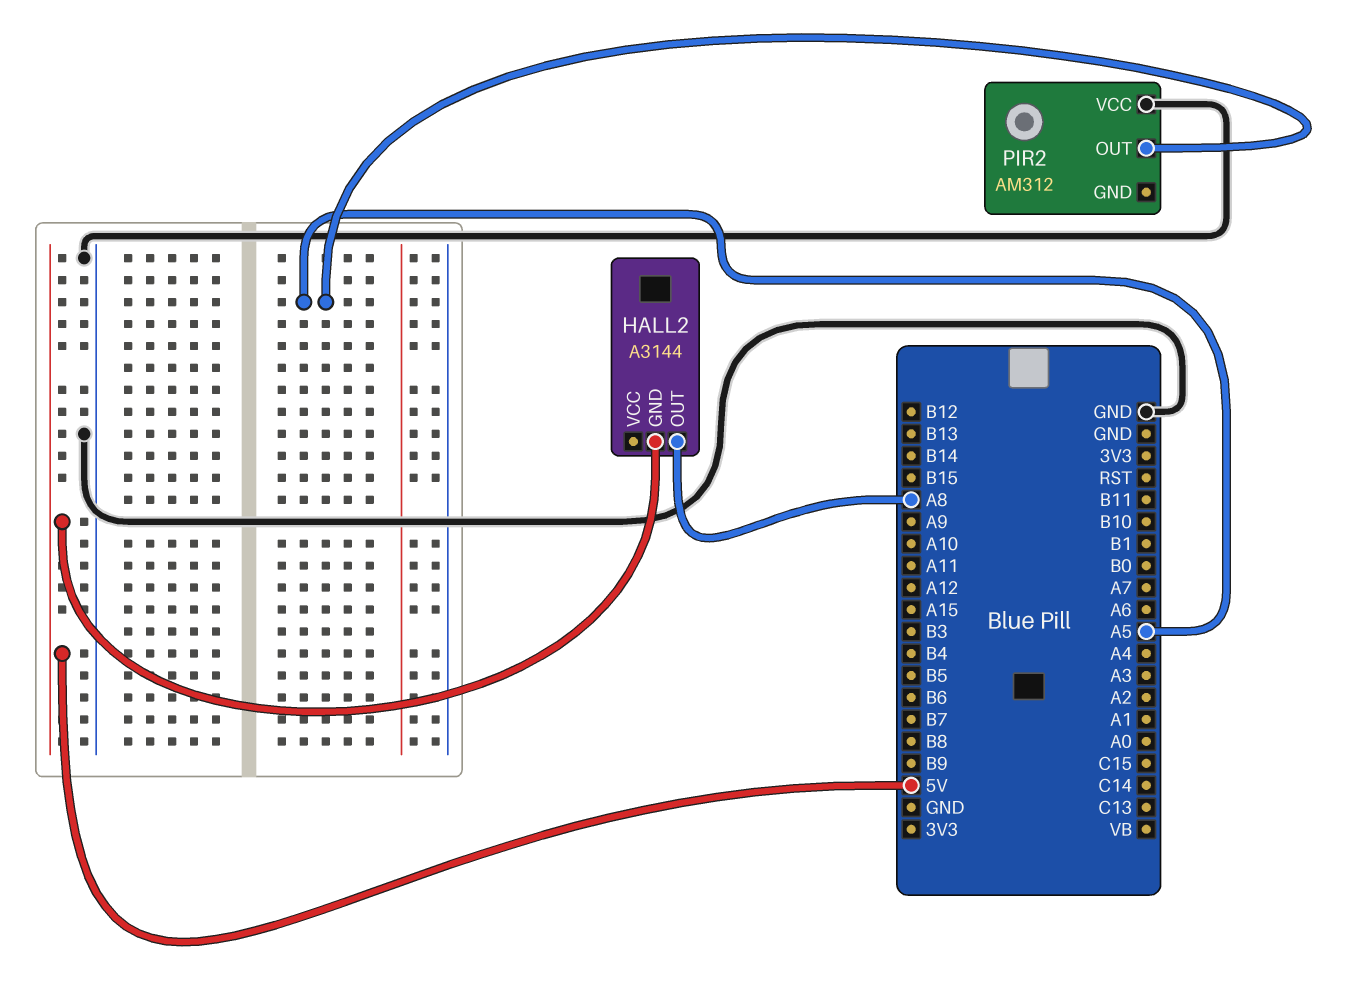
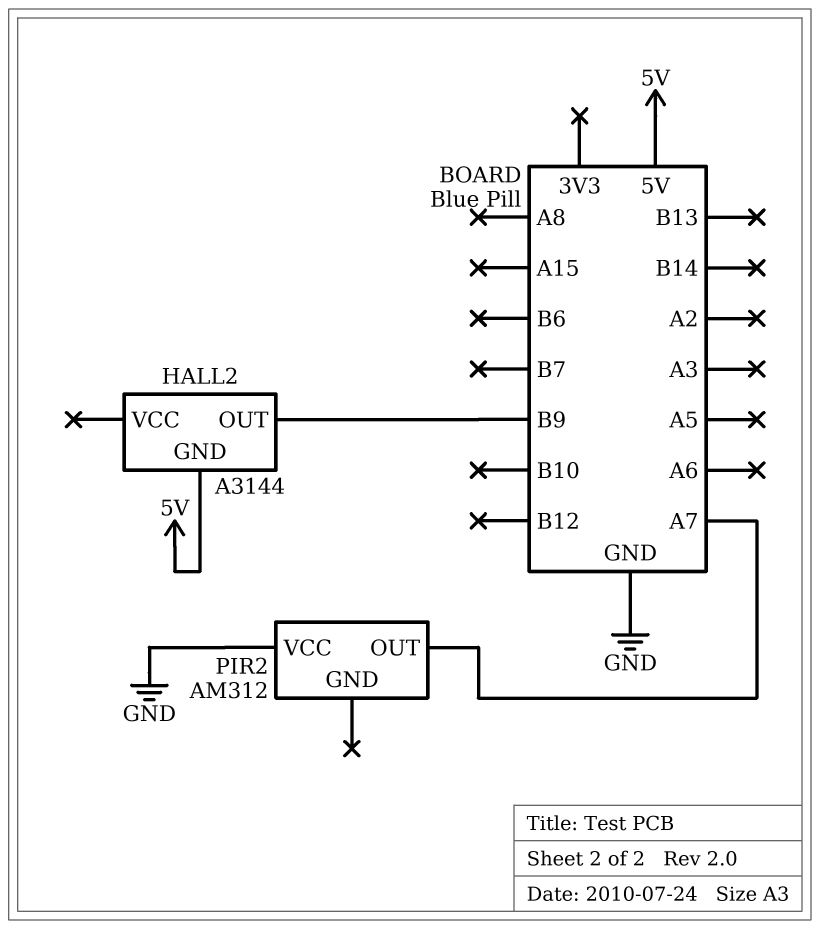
HALL2 pin OUT: A8 -> B9
PIR2 pin OUT: A5 -> A7

